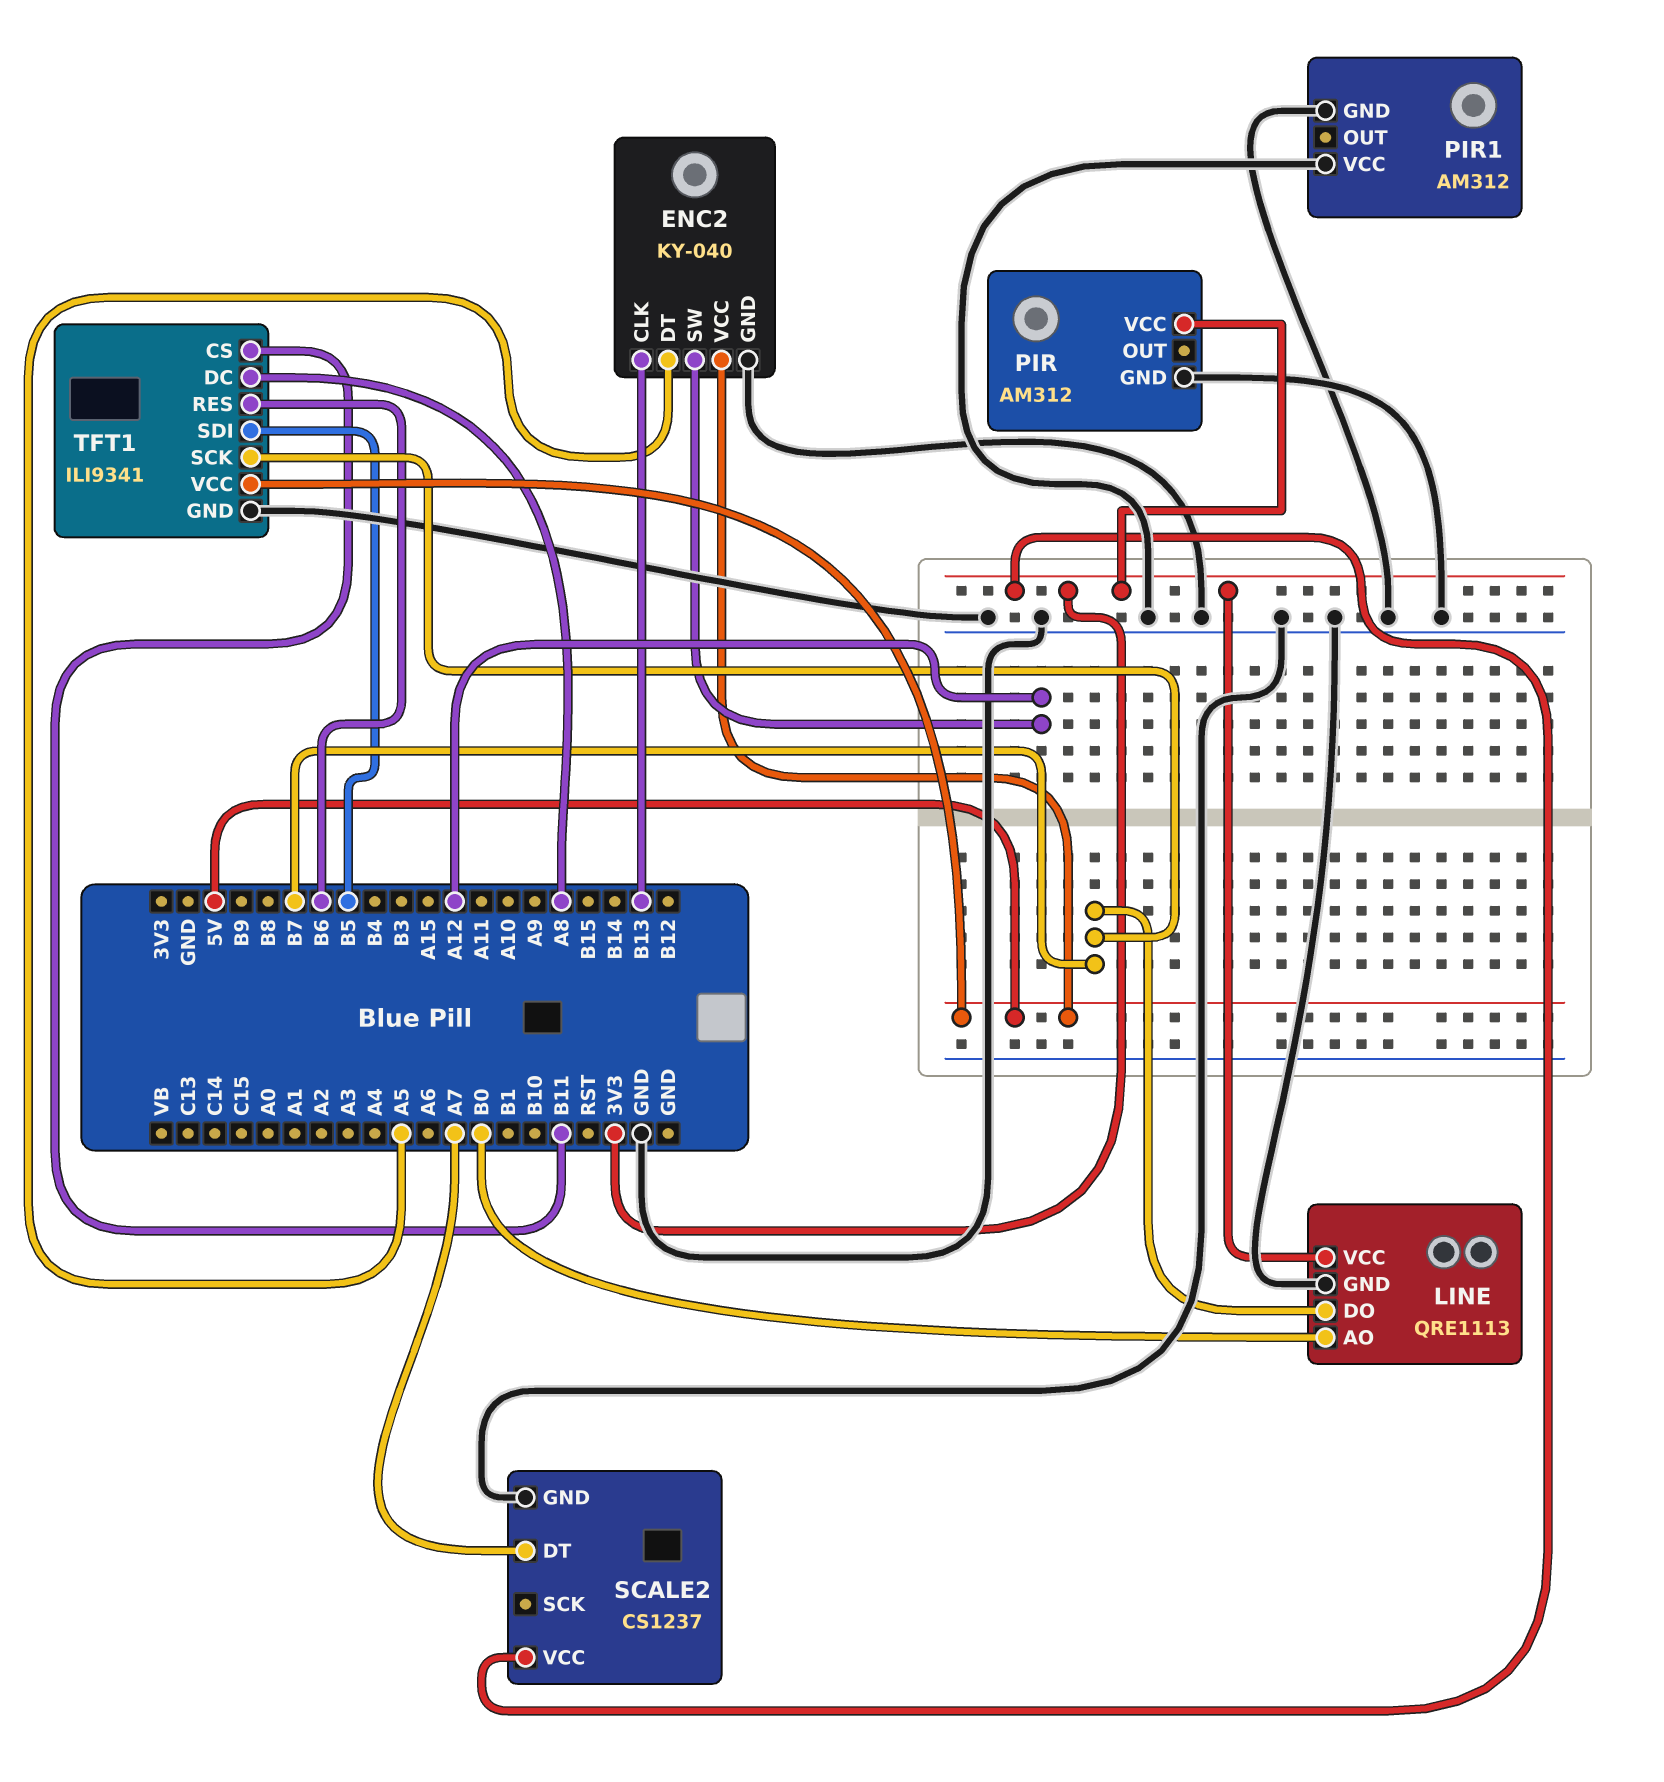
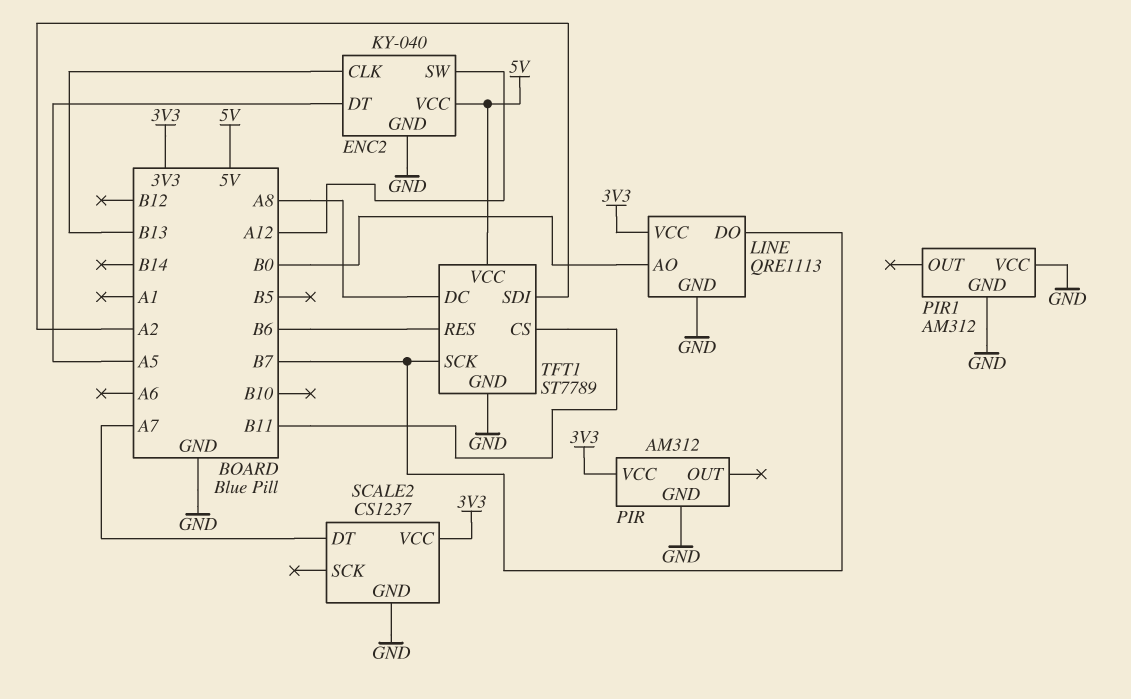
TFT1: ILI9341 -> ST7789
TFT1 pin SDI: B5 -> A2

